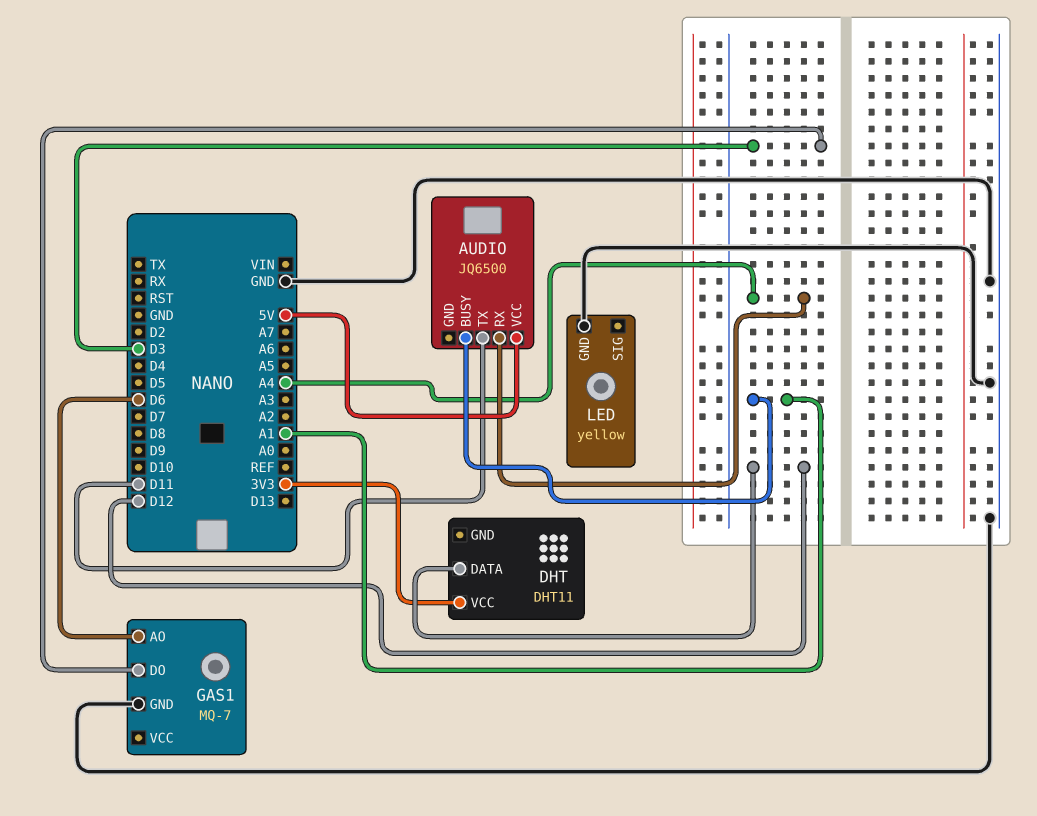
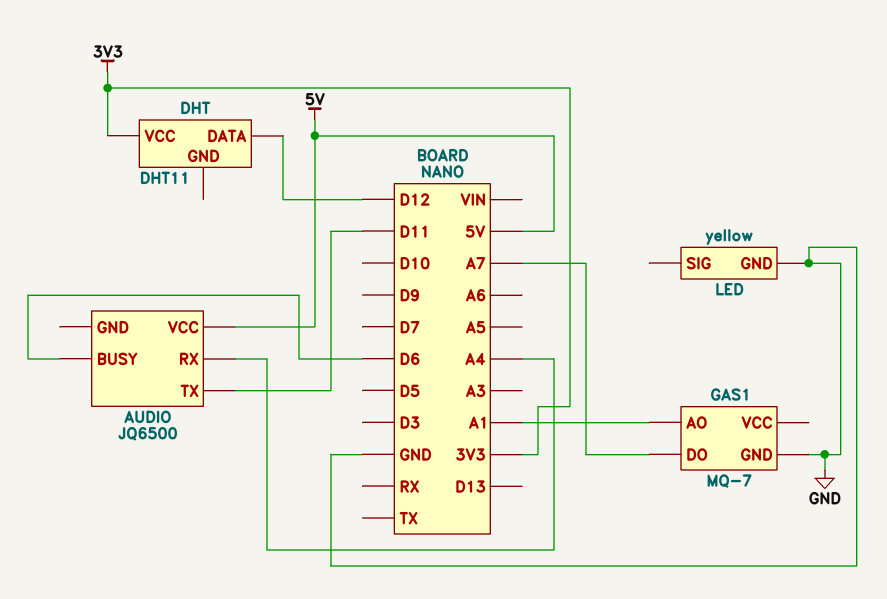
AUDIO pin BUSY: A1 -> D6
GAS1 pin AO: D6 -> A1
GAS1 pin DO: D3 -> A7

